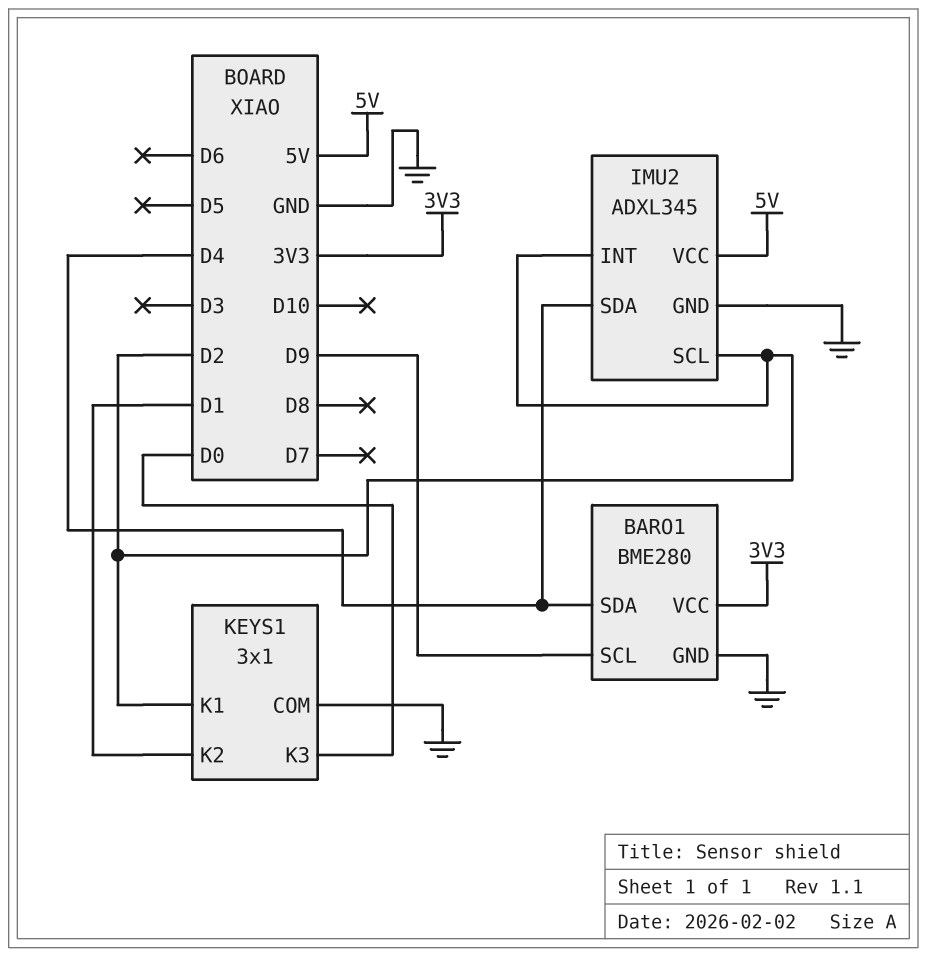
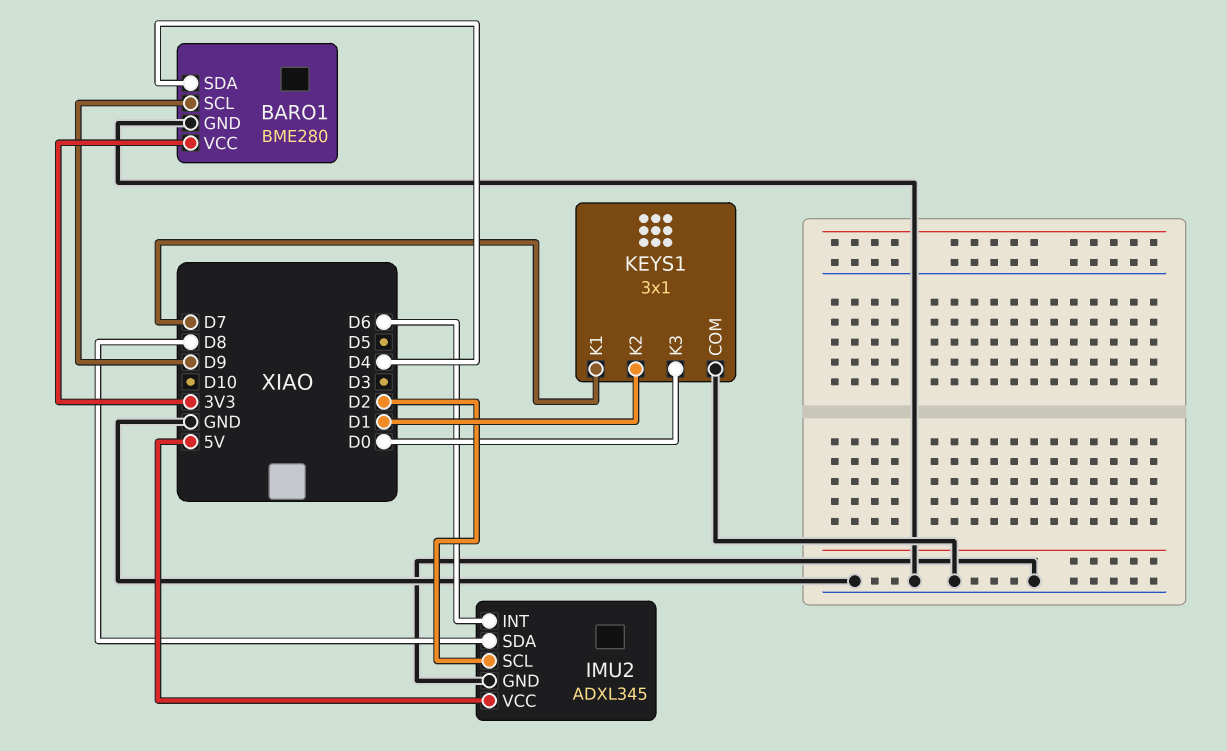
IMU2 pin INT: D2 -> D6
IMU2 pin SDA: D4 -> D8
KEYS1 pin K1: D2 -> D7

